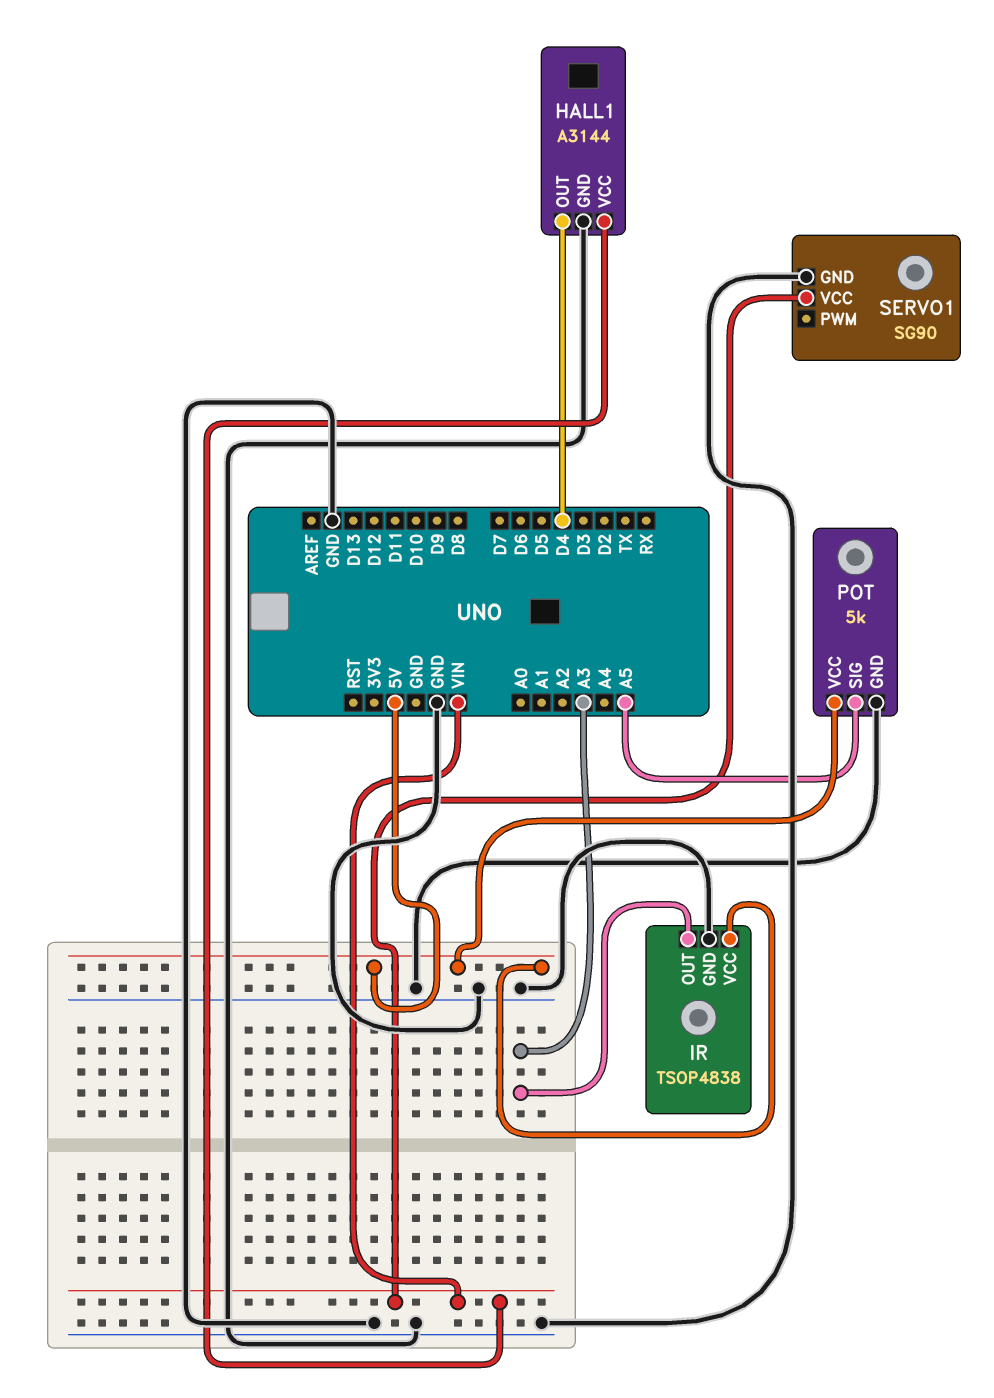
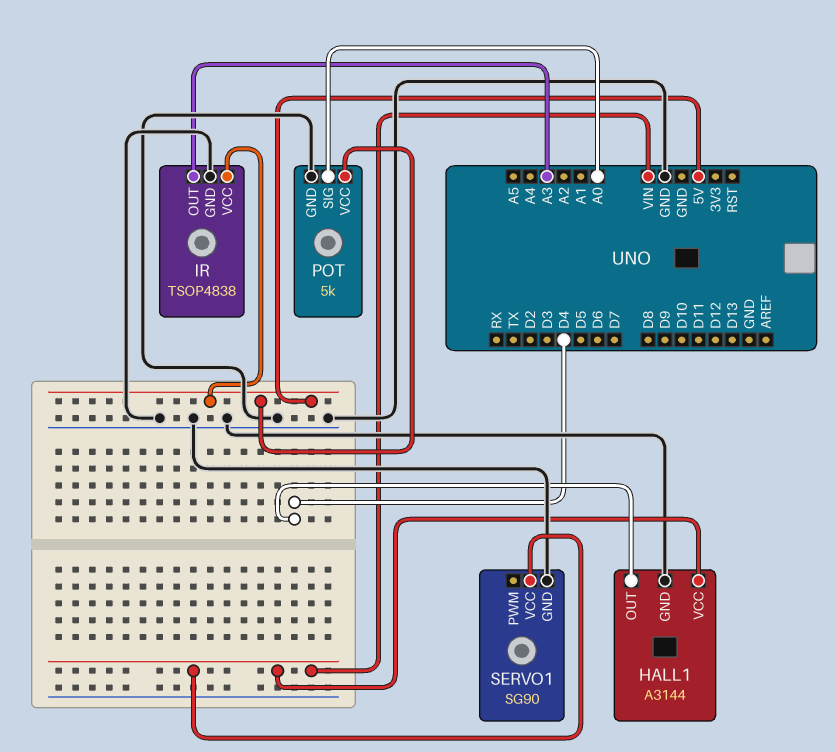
POT pin SIG: A5 -> A0

